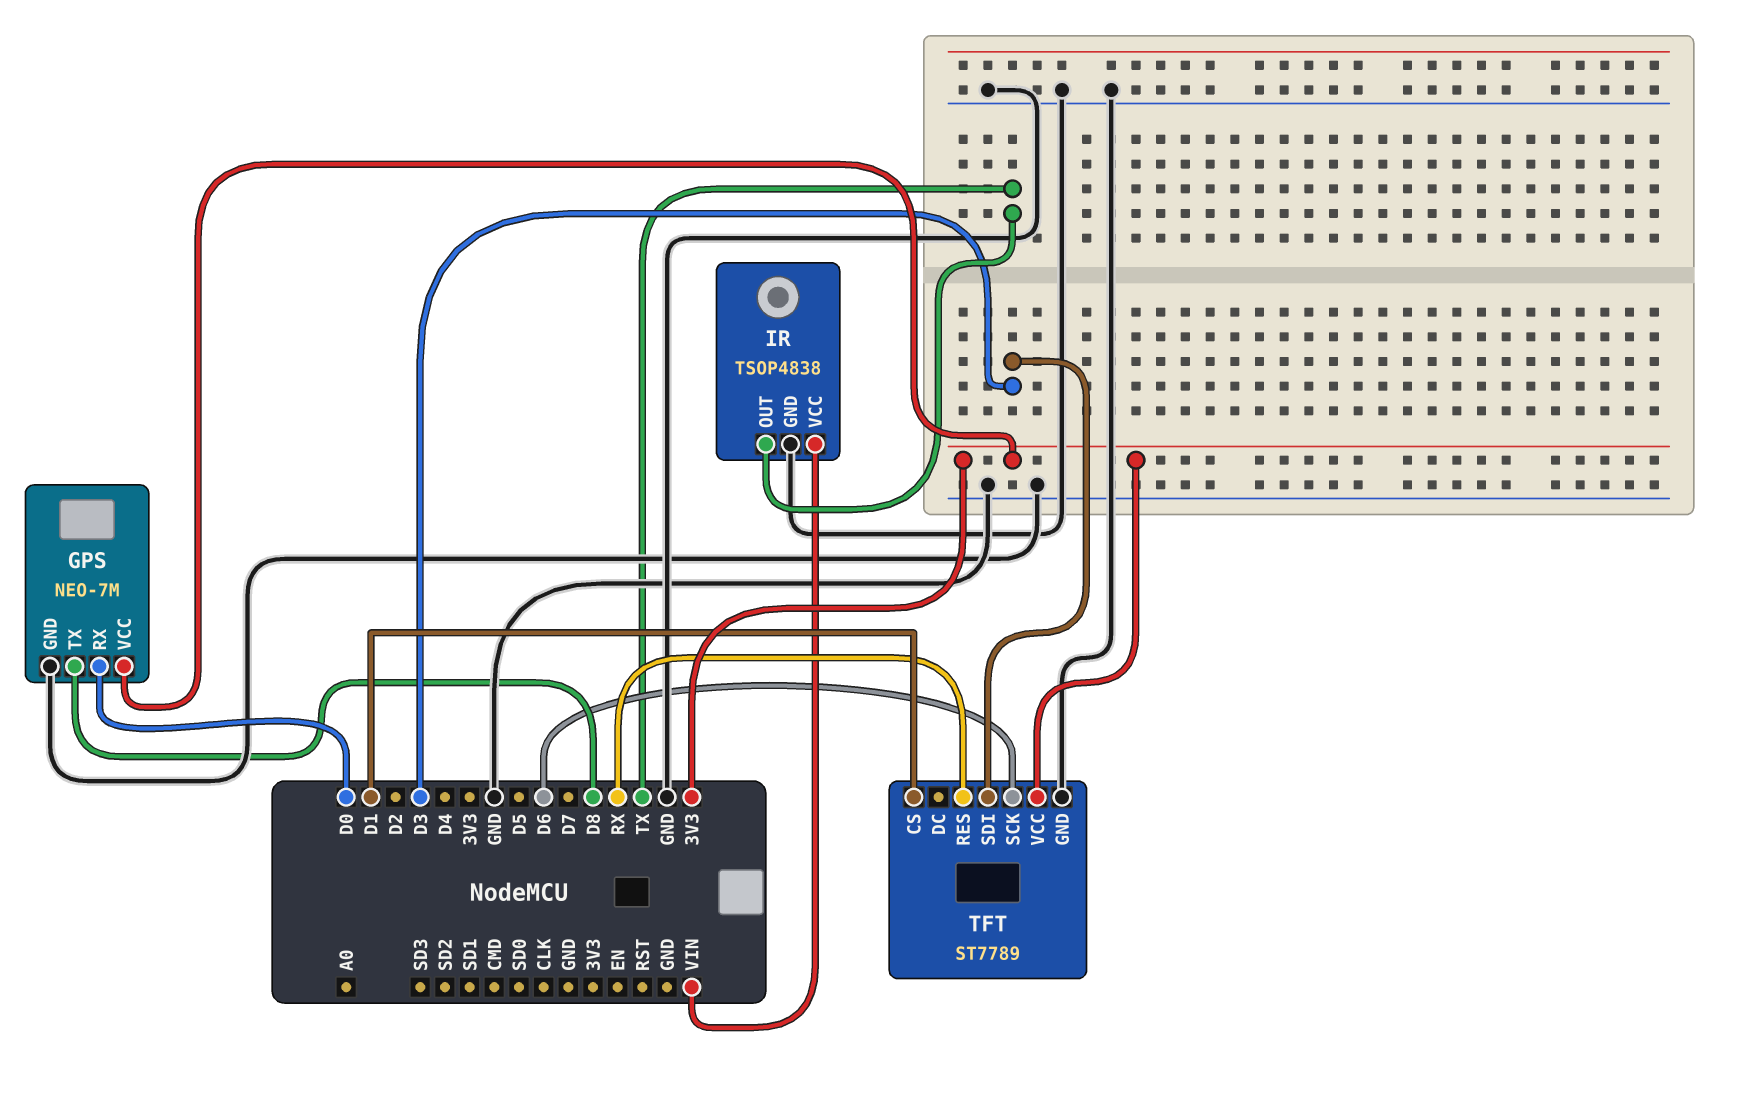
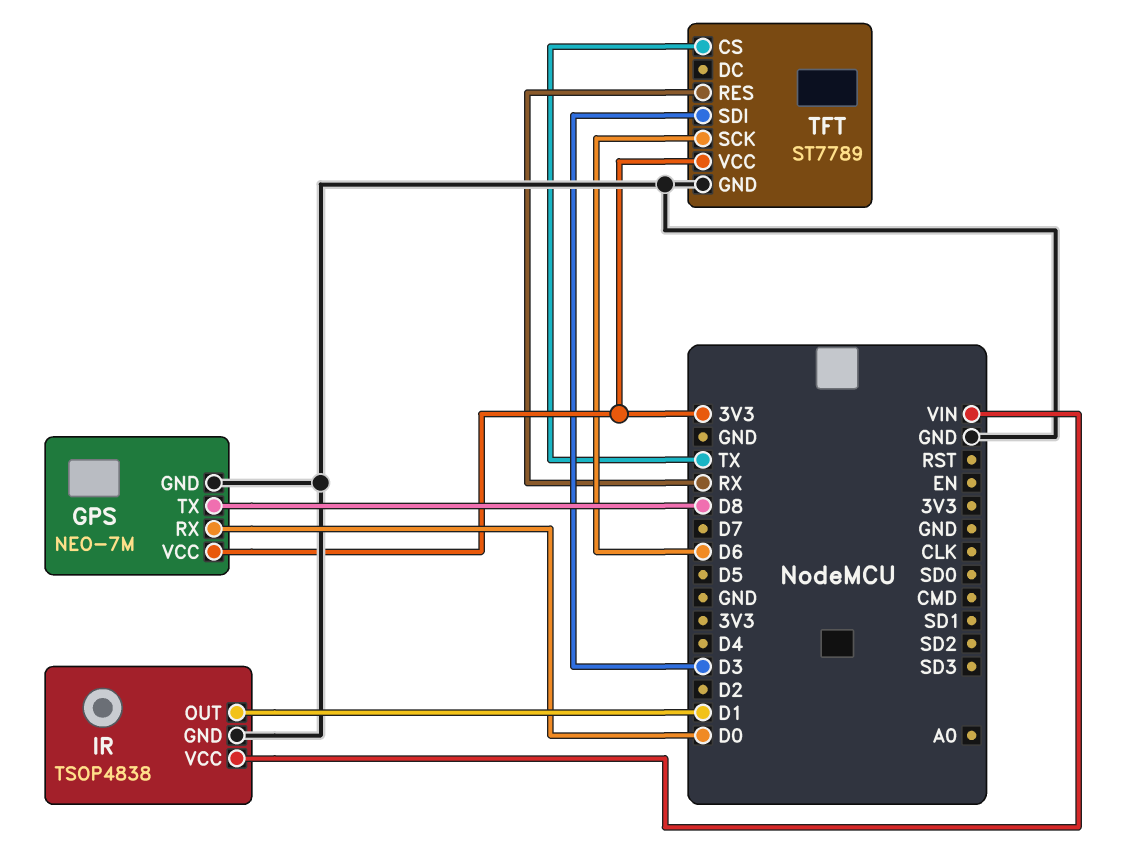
IR pin OUT: TX -> D1
TFT pin CS: D1 -> TX

